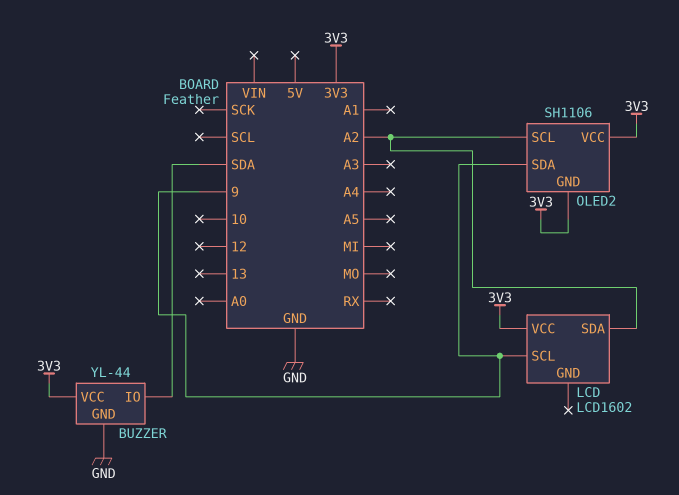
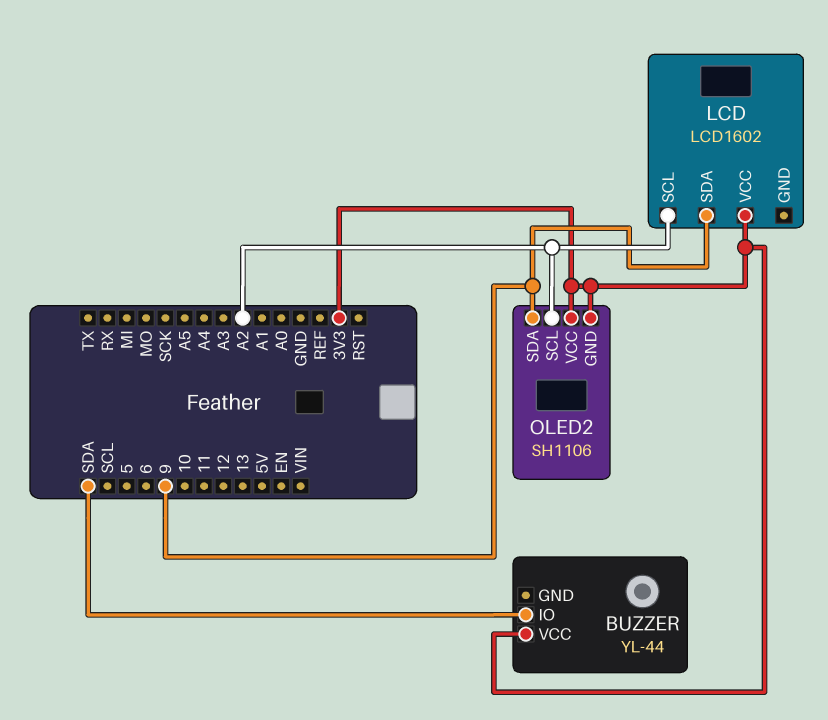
BUZZER pin GND: GND -> none
LCD pin SCL: 9 -> A2
LCD pin SDA: A2 -> 9

